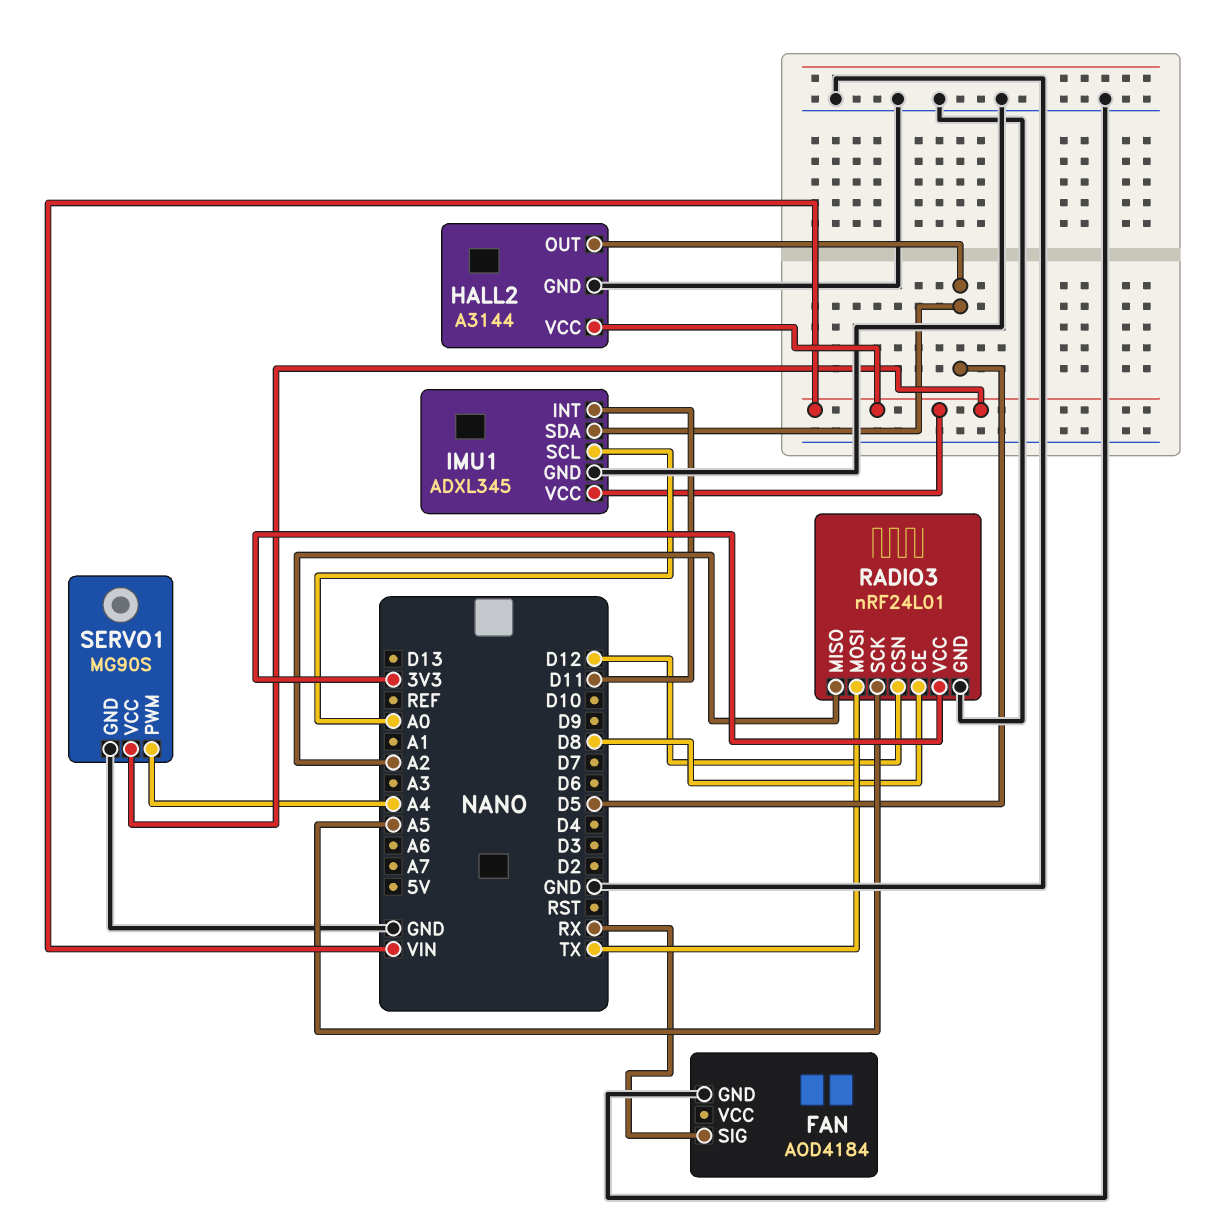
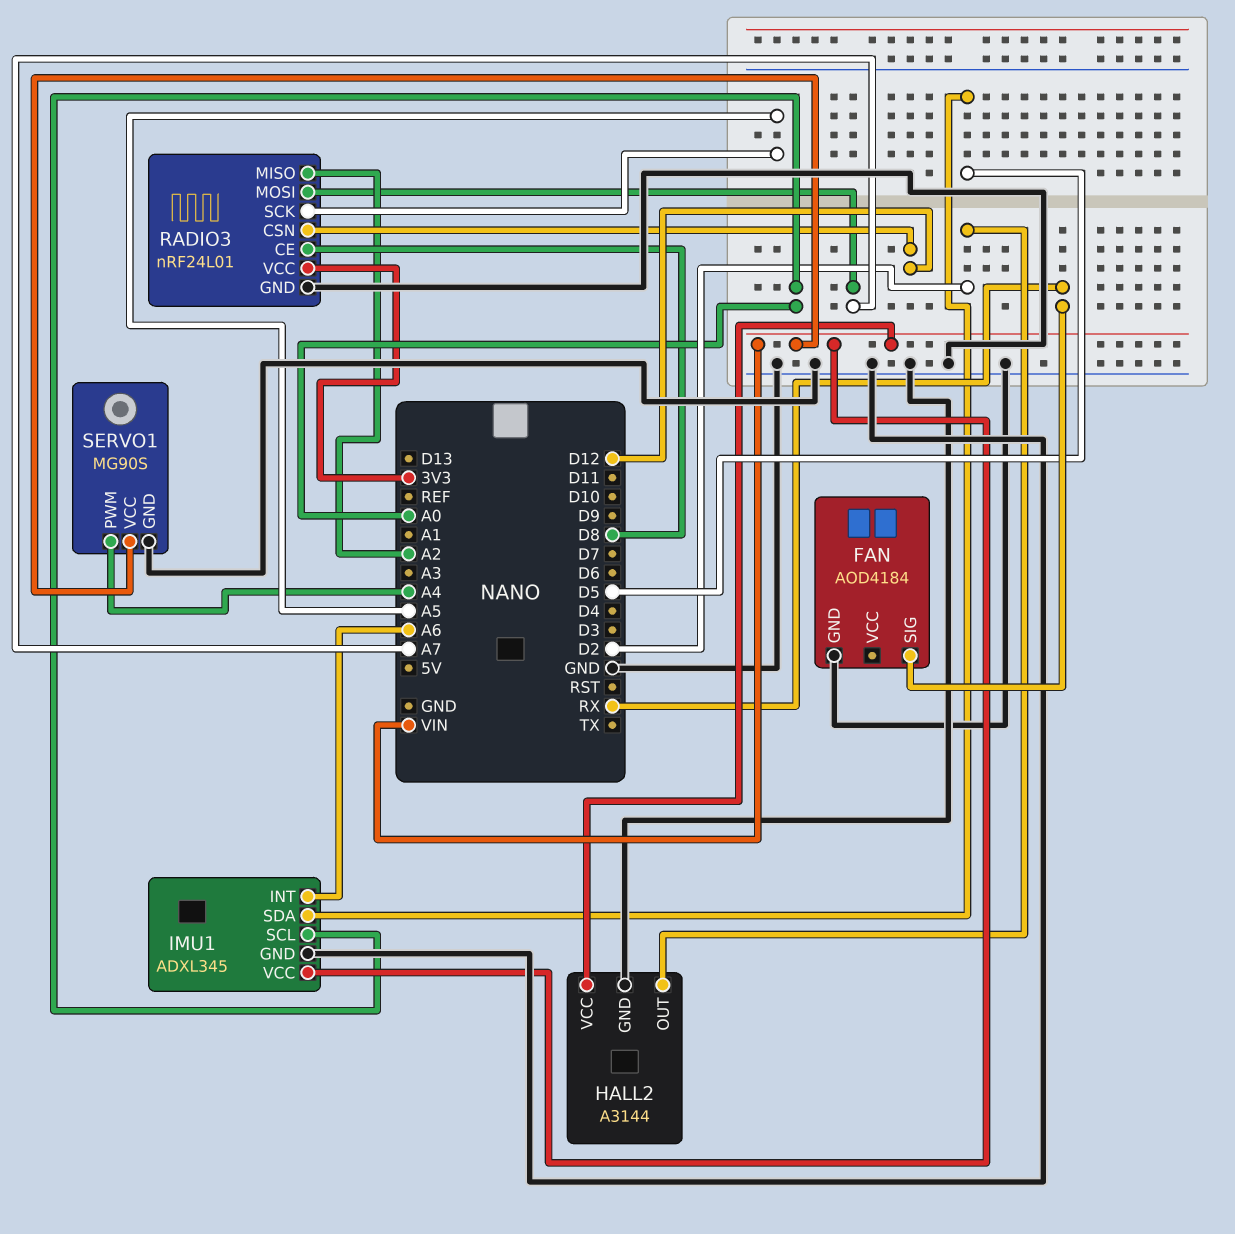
HALL2 pin OUT: D5 -> D2
IMU1 pin INT: D11 -> A6
RADIO3 pin MOSI: TX -> A7

